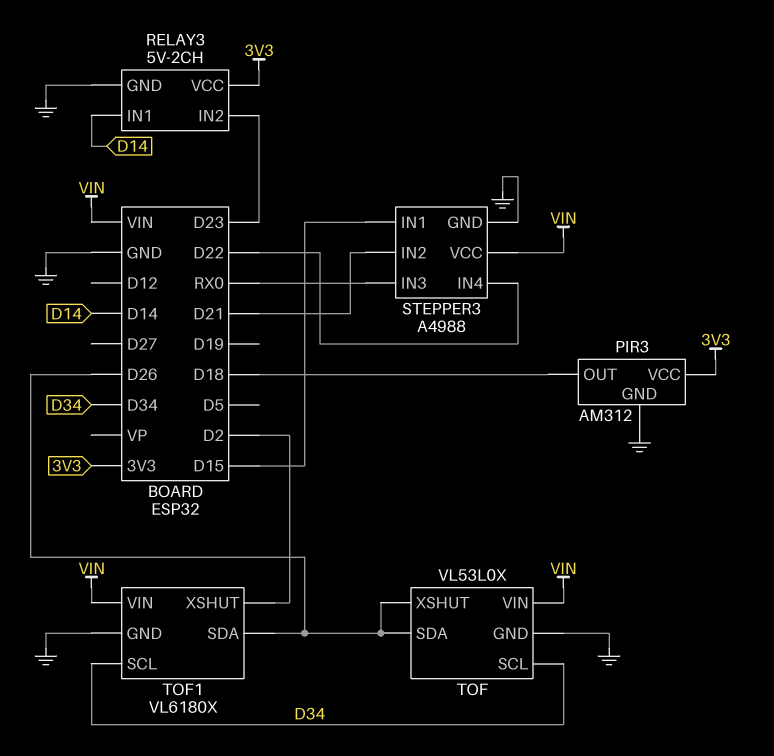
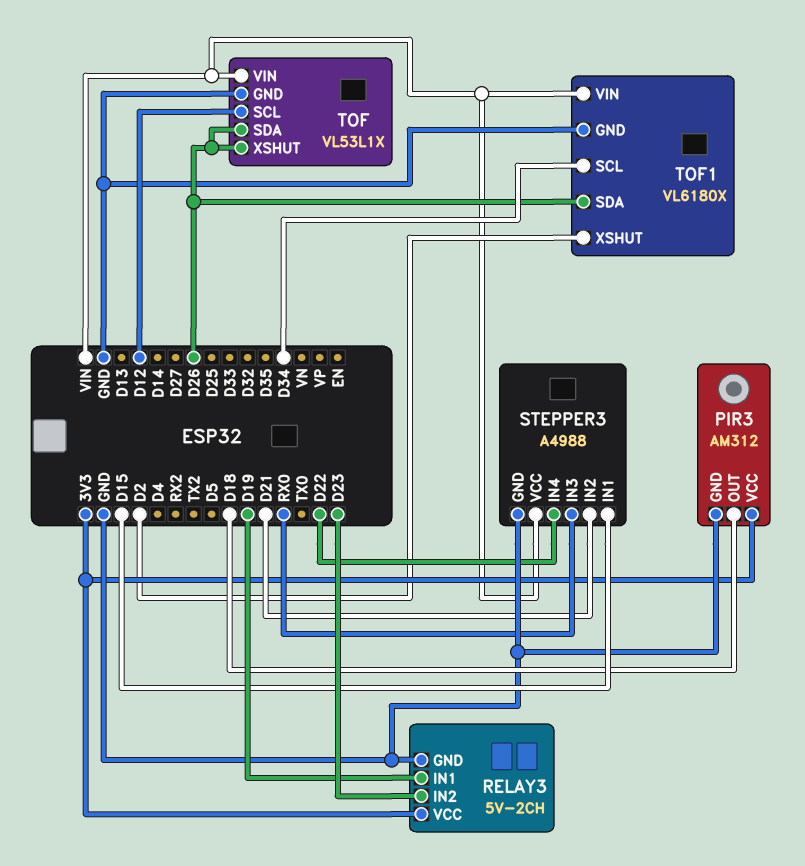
RELAY3 pin IN1: D14 -> D19
TOF: VL53L0X -> VL53L1X
TOF pin SCL: D34 -> D12

